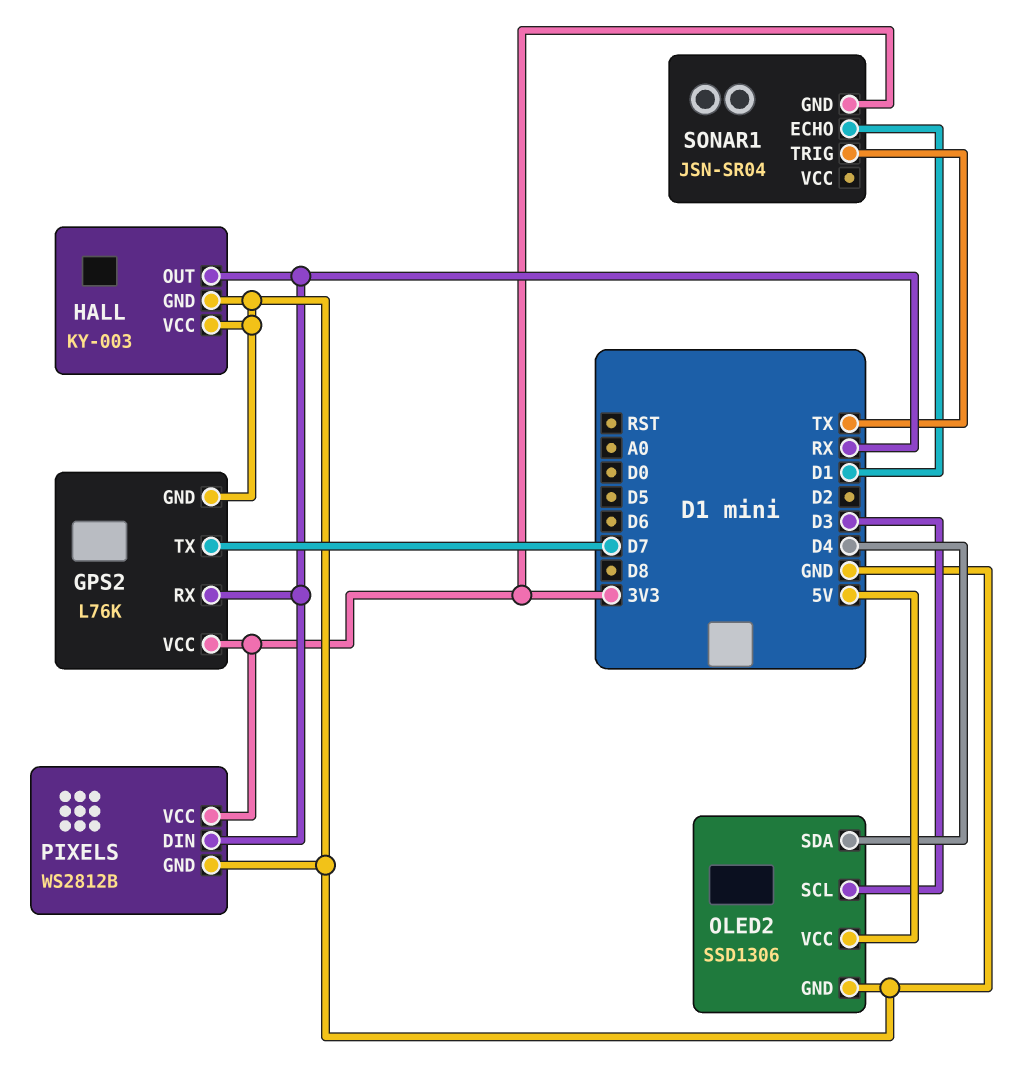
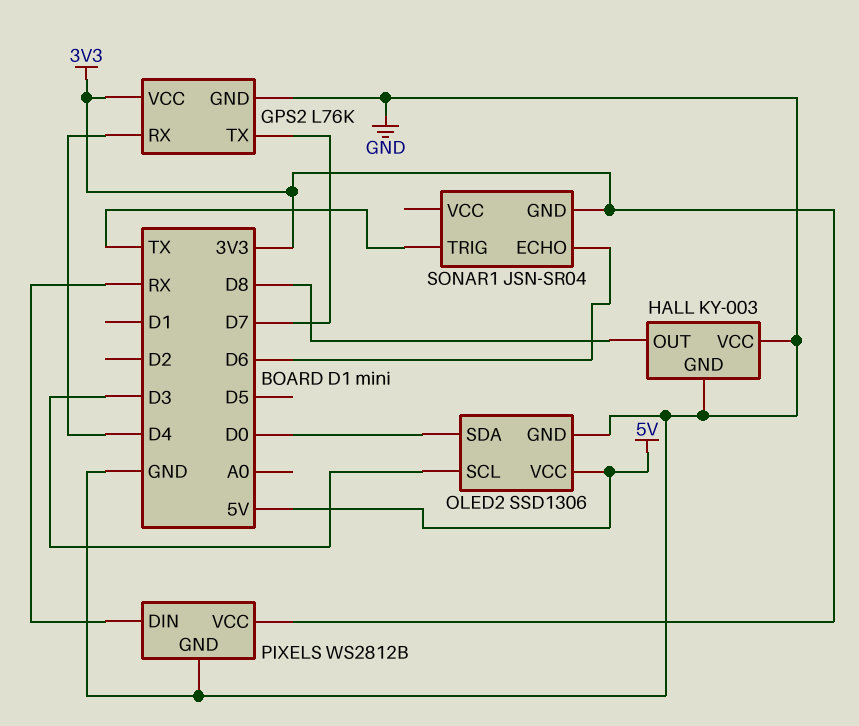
GPS2 pin RX: RX -> D4
HALL pin OUT: RX -> D8
OLED2 pin SDA: D4 -> D0
SONAR1 pin ECHO: D1 -> D6

